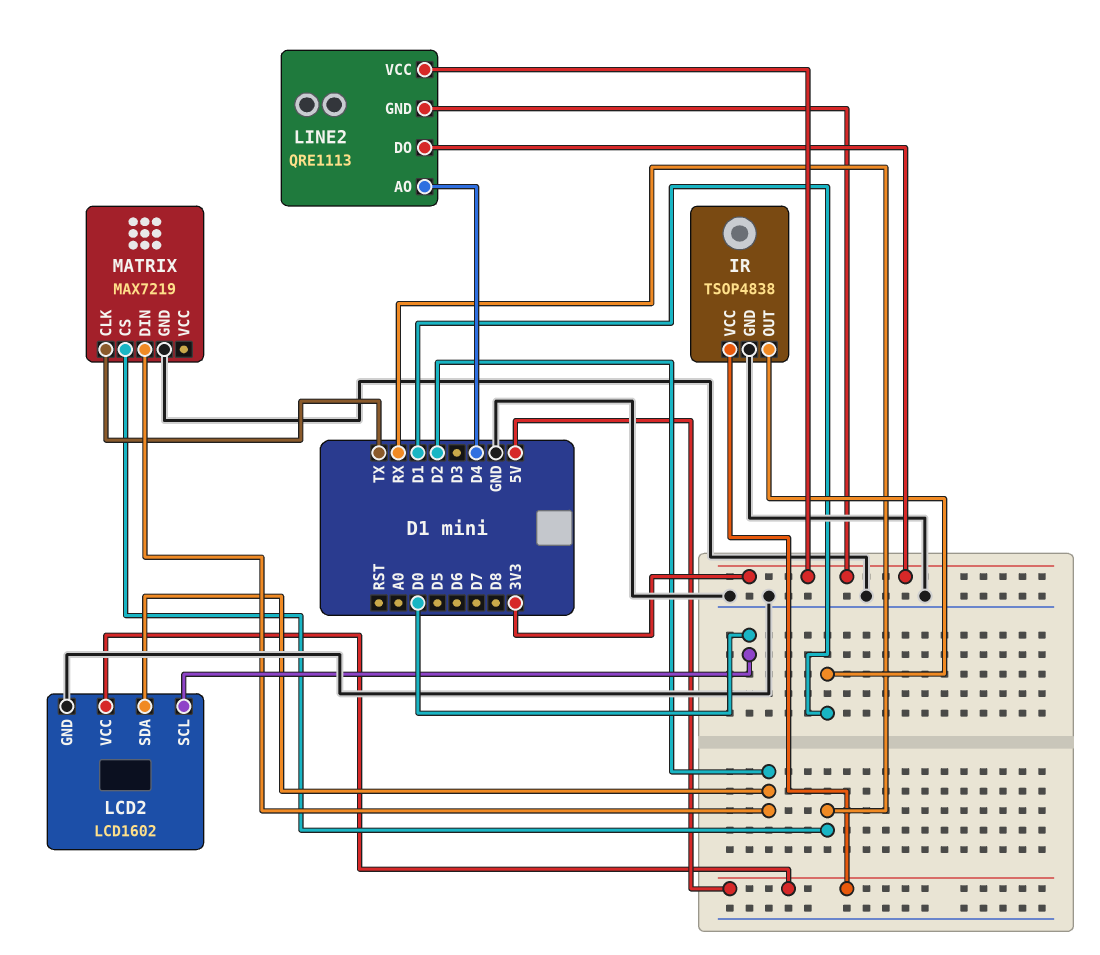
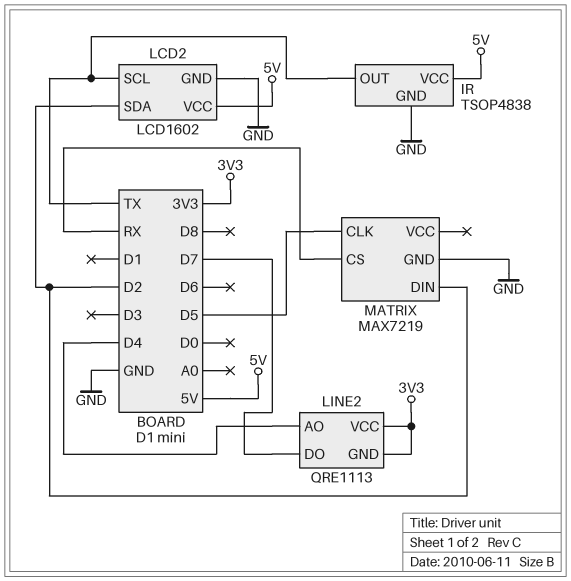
IR pin OUT: D1 -> TX
LCD2 pin SCL: D0 -> TX
LINE2 pin DO: 3V3 -> D7
MATRIX pin CLK: TX -> D5

